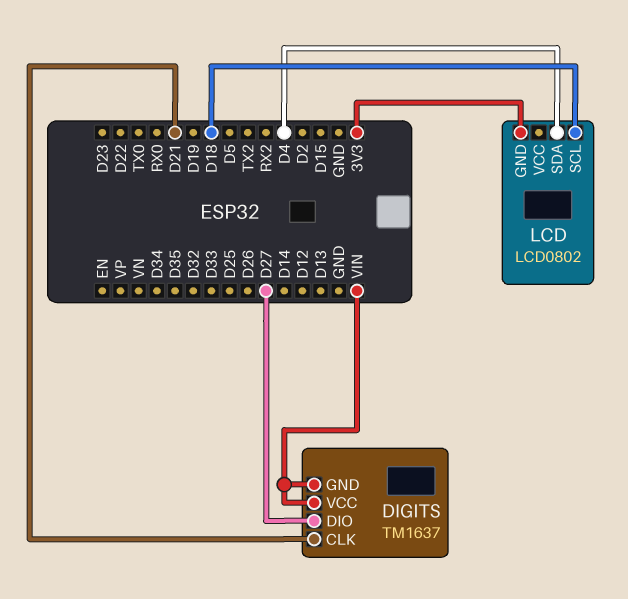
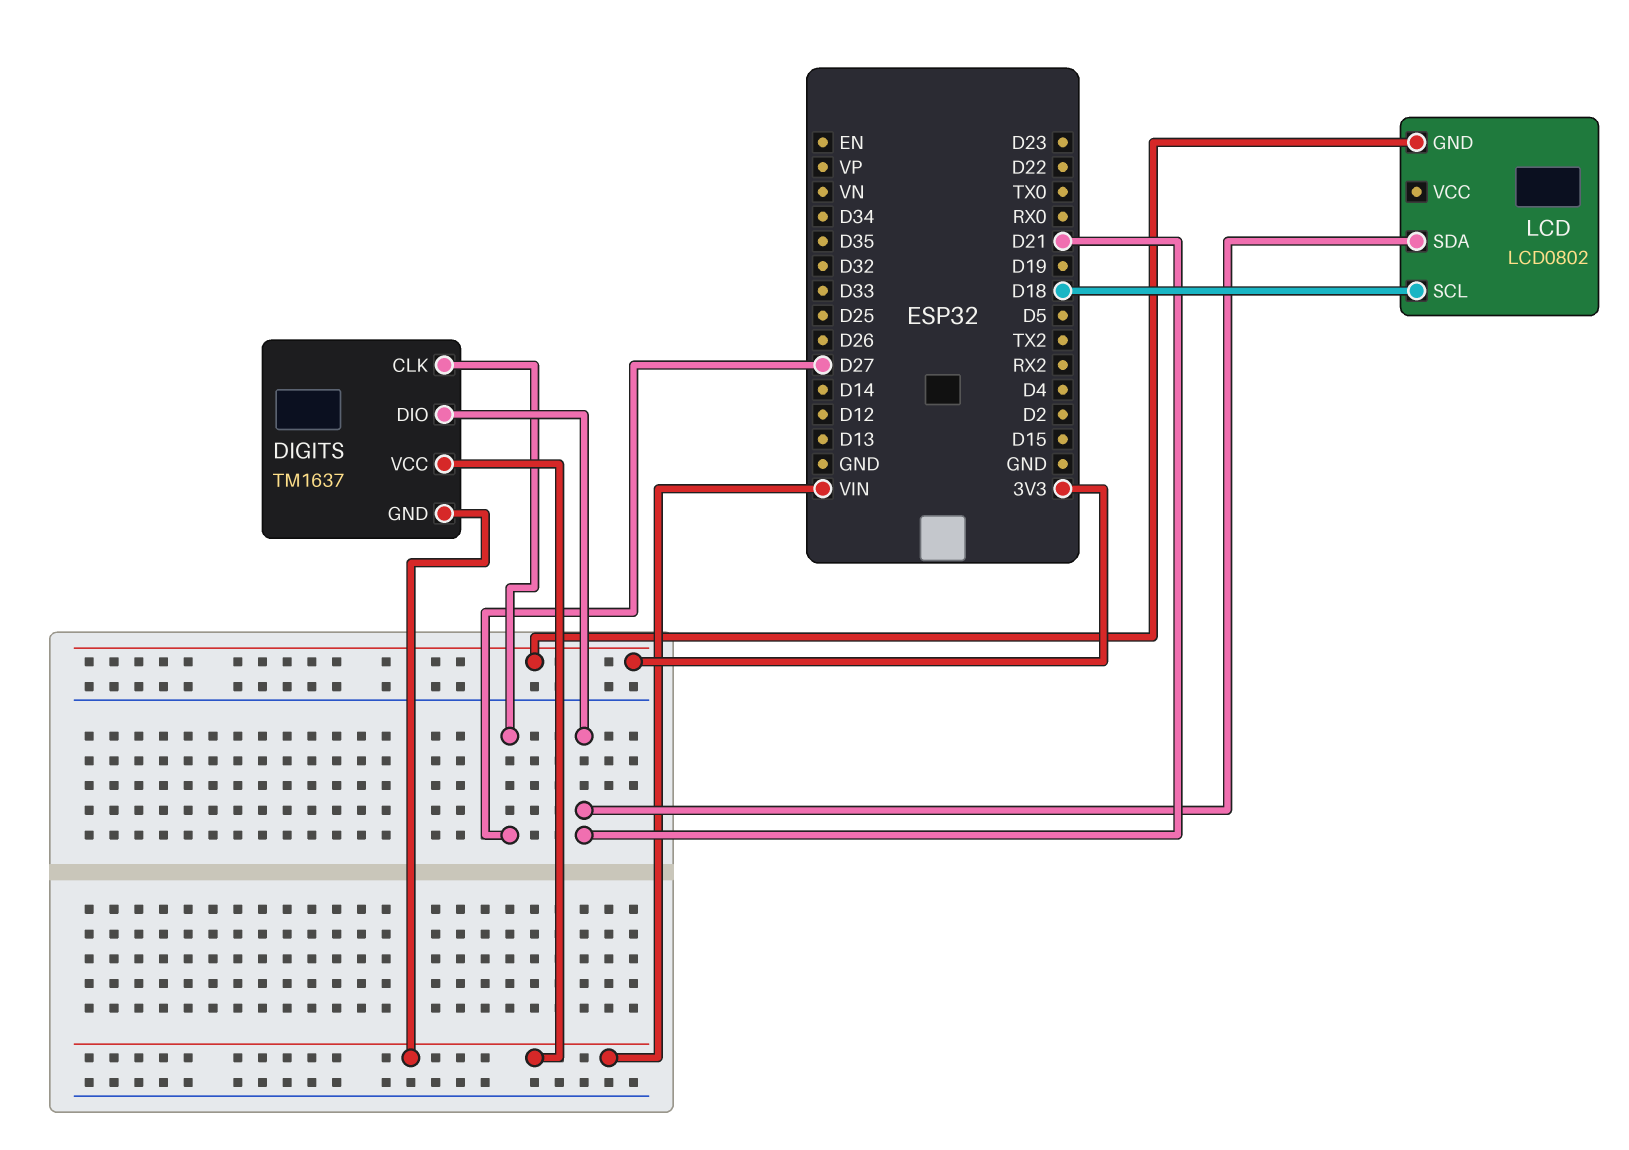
DIGITS pin CLK: D21 -> D27
DIGITS pin DIO: D27 -> D21
LCD pin SDA: D4 -> D21

